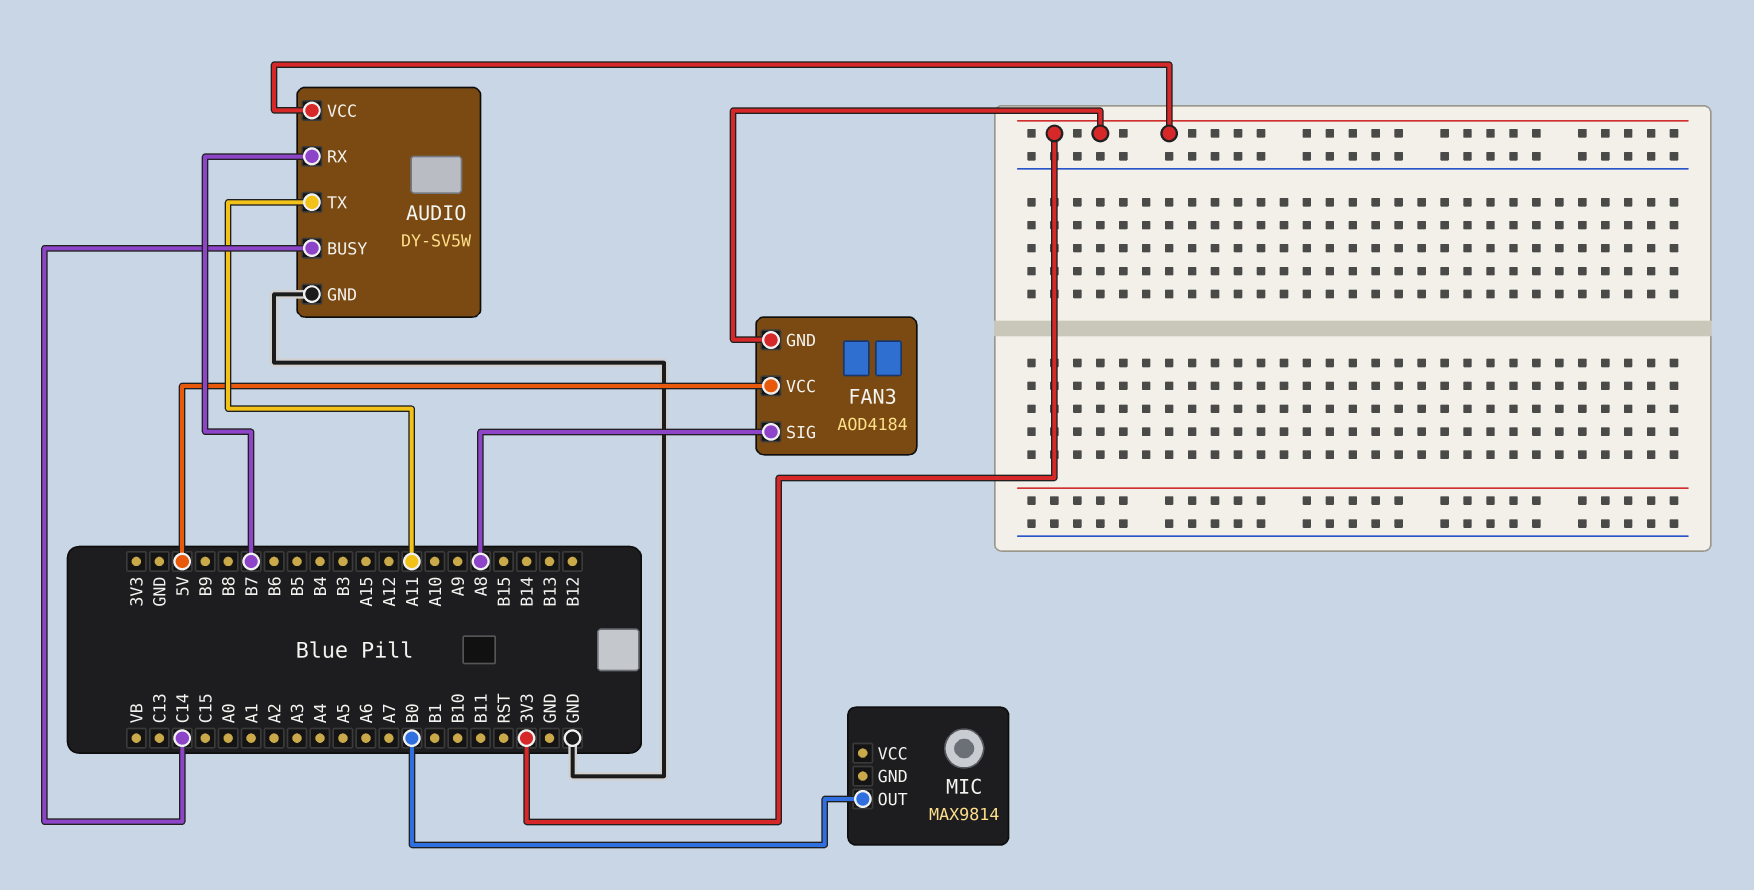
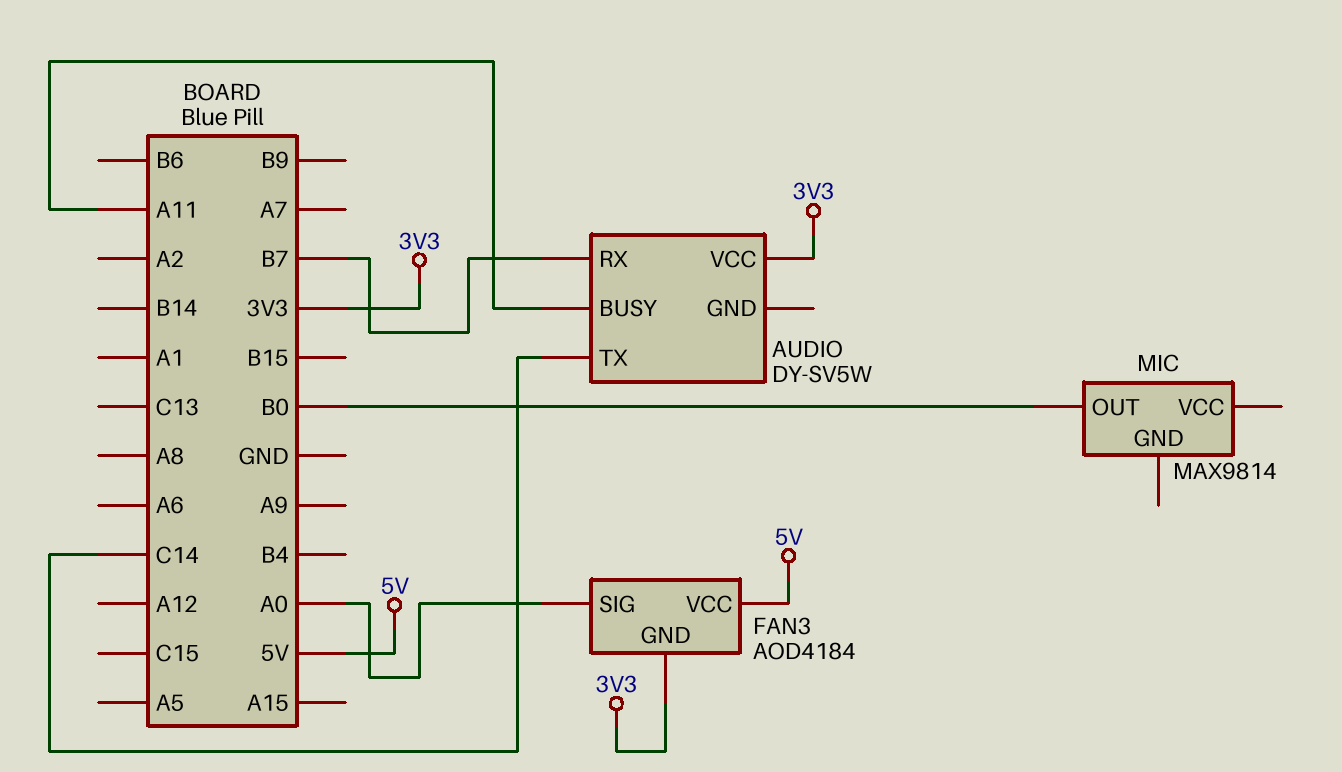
AUDIO pin BUSY: C14 -> A11
AUDIO pin GND: GND -> none
AUDIO pin TX: A11 -> C14
FAN3 pin SIG: A8 -> A0

